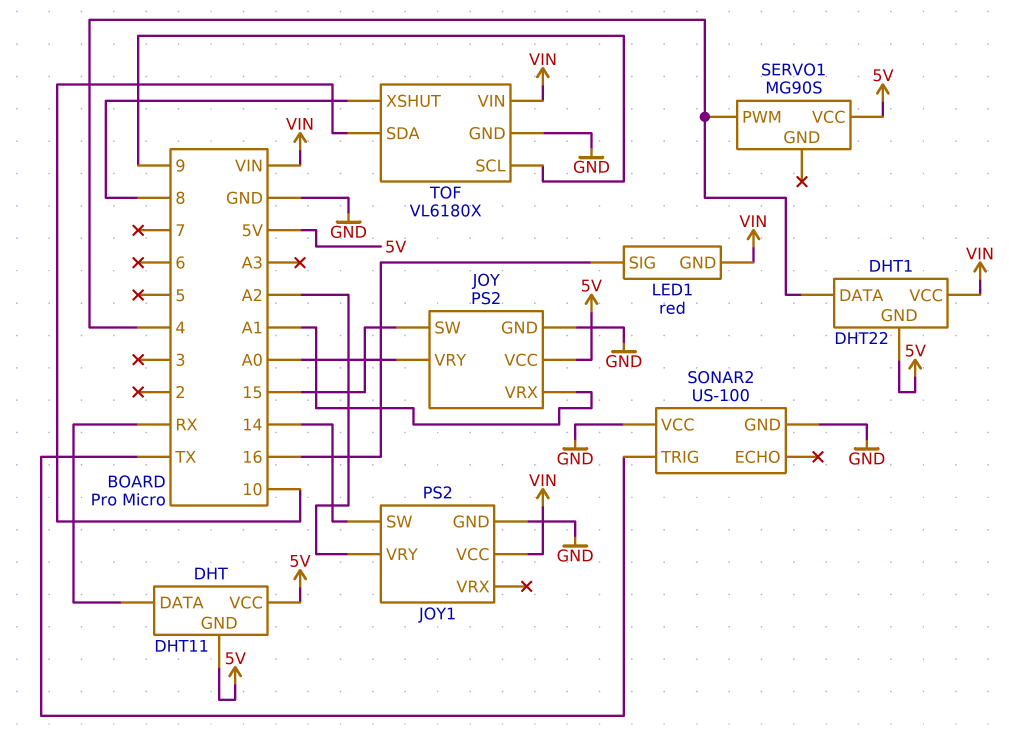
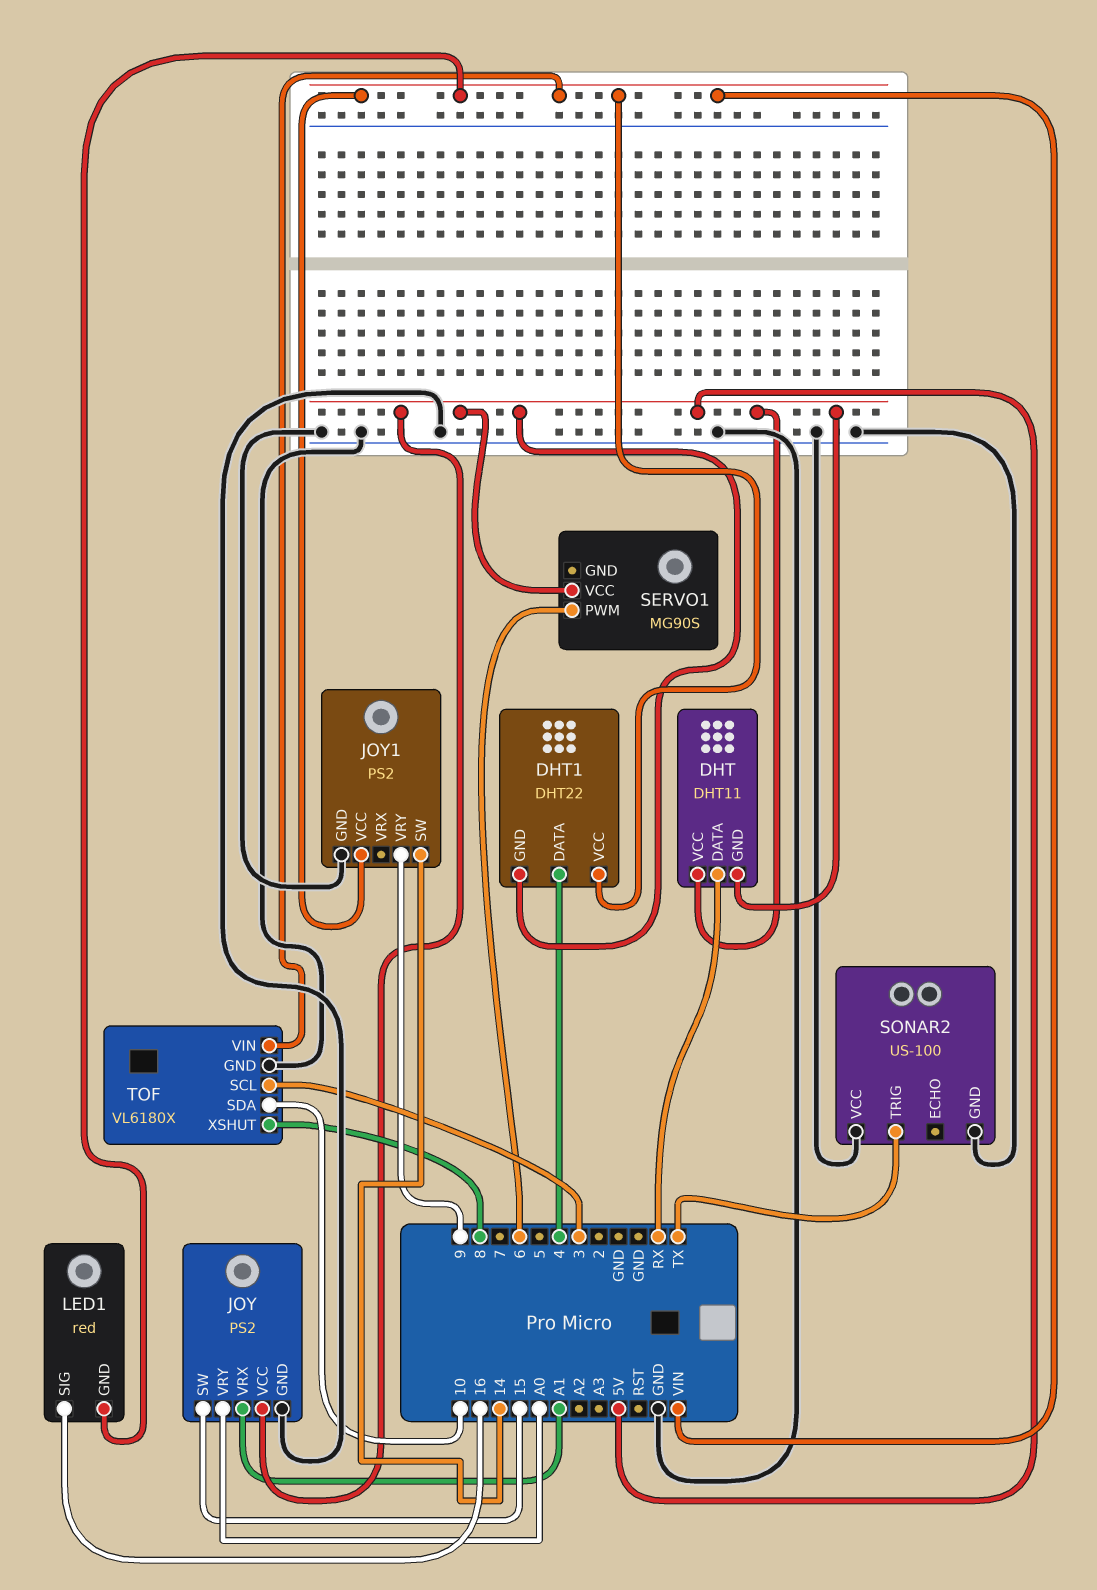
JOY1 pin VRY: A2 -> 9
SERVO1 pin PWM: 4 -> 6
TOF pin SCL: 9 -> 3

